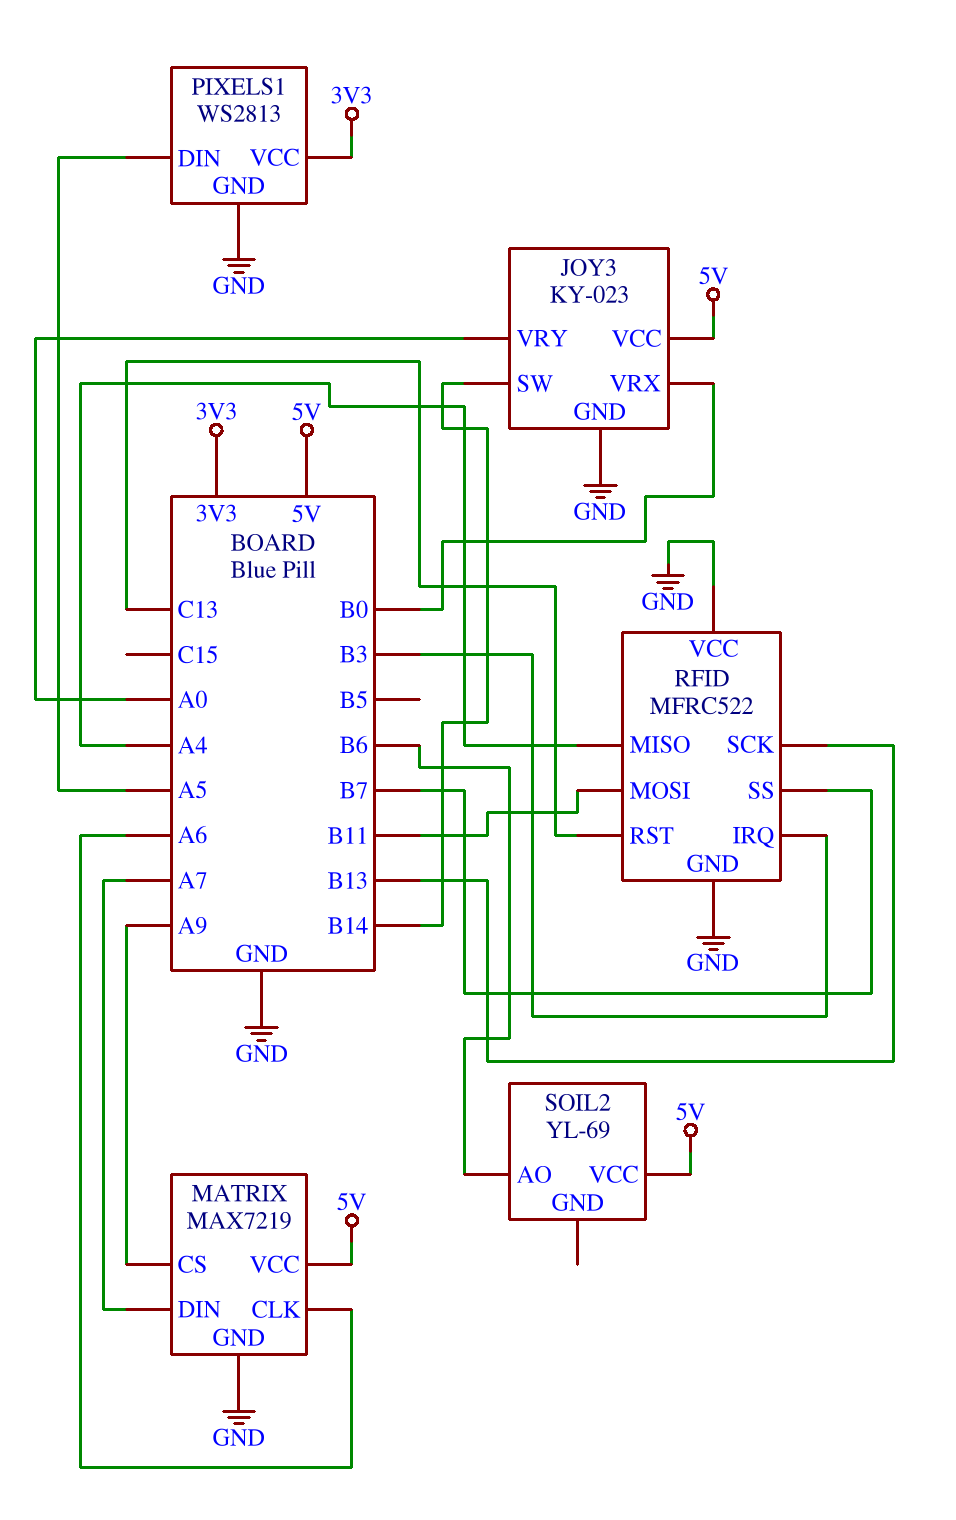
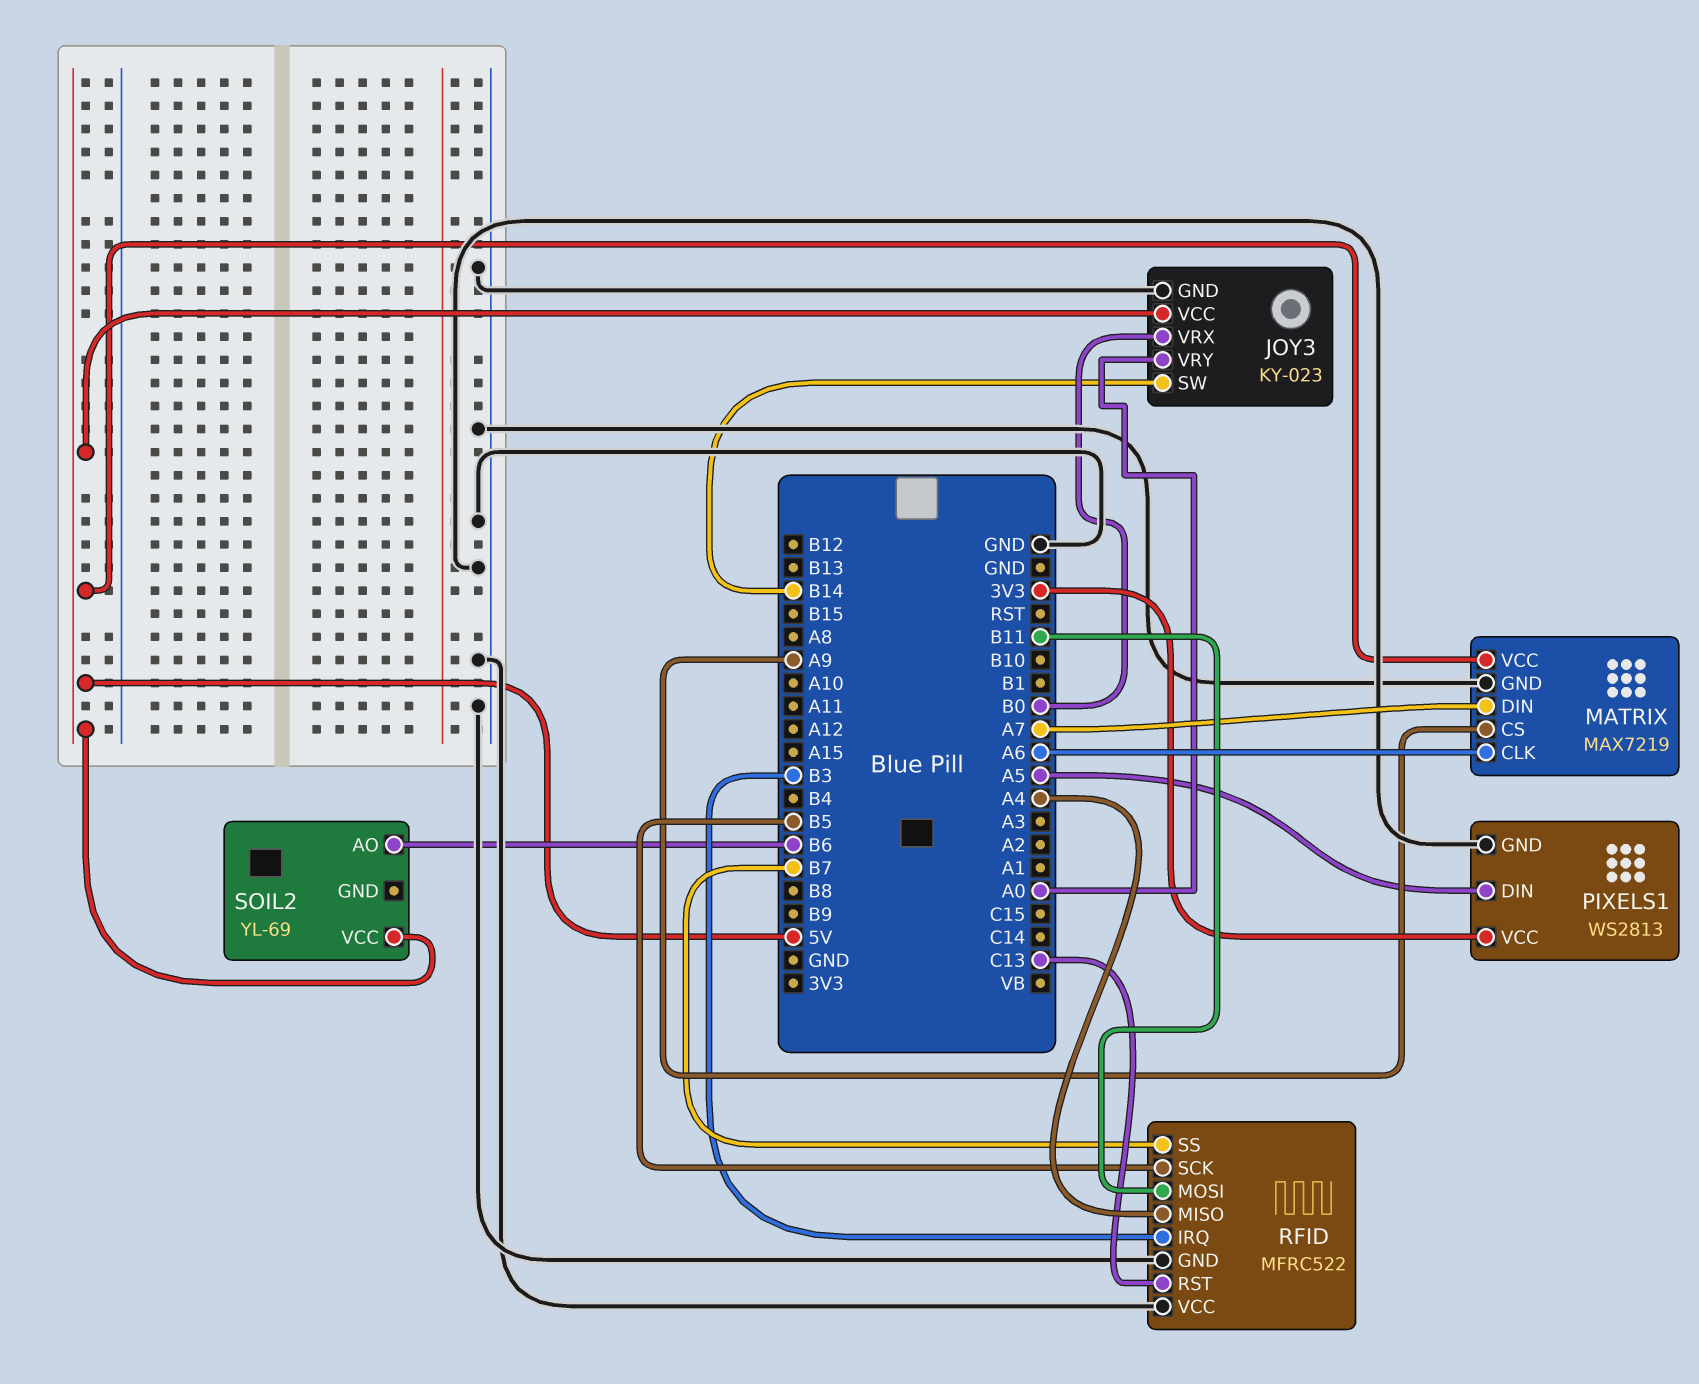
RFID pin SCK: B13 -> B5

